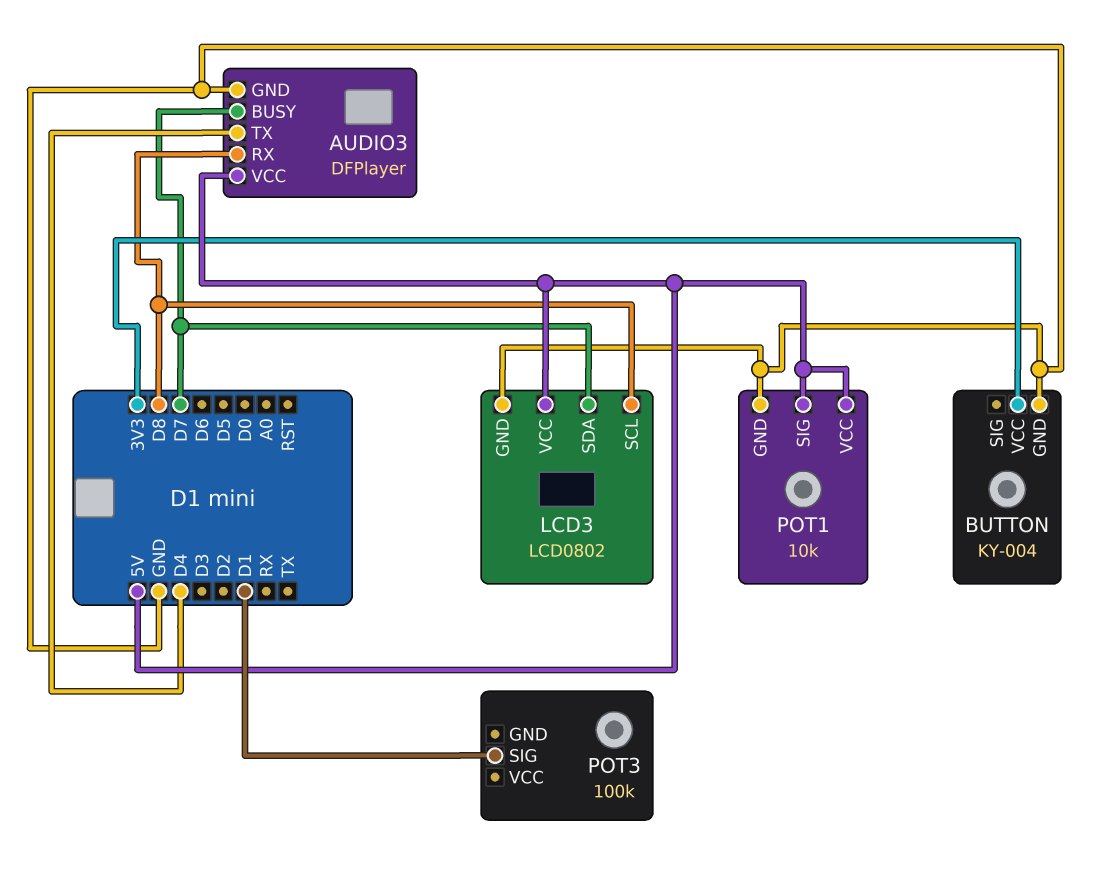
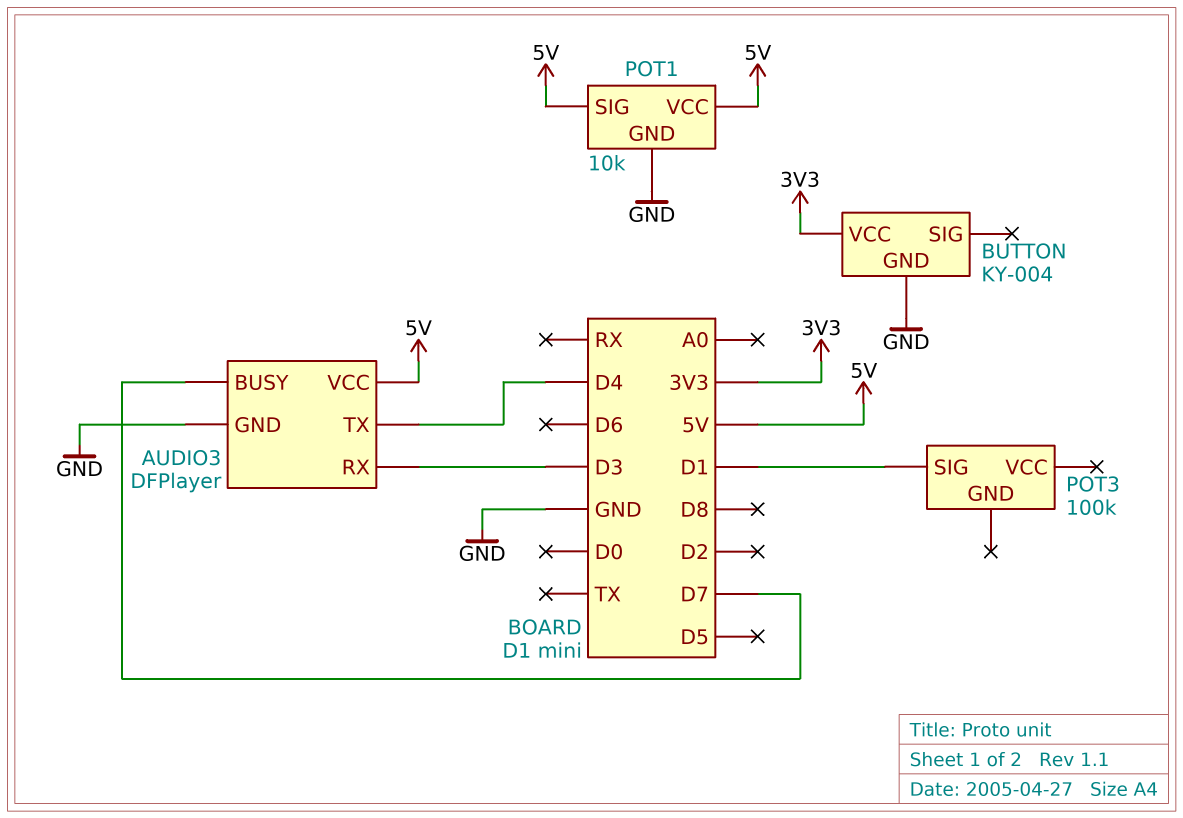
AUDIO3 pin RX: D8 -> D3
LCD3: LCD0802 -> none
LCD3 pin GND: GND -> none
LCD3 pin SCL: D8 -> none
LCD3 pin SDA: D7 -> none
LCD3 pin VCC: 5V -> none

